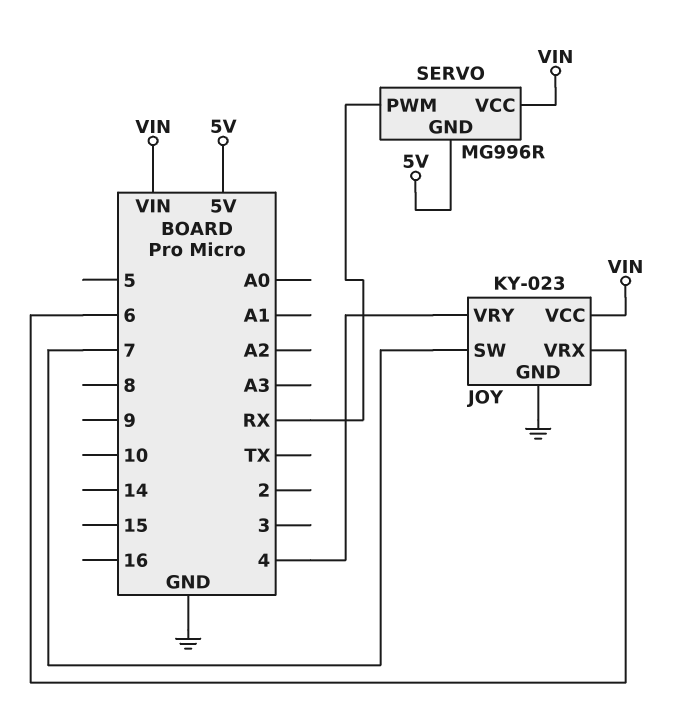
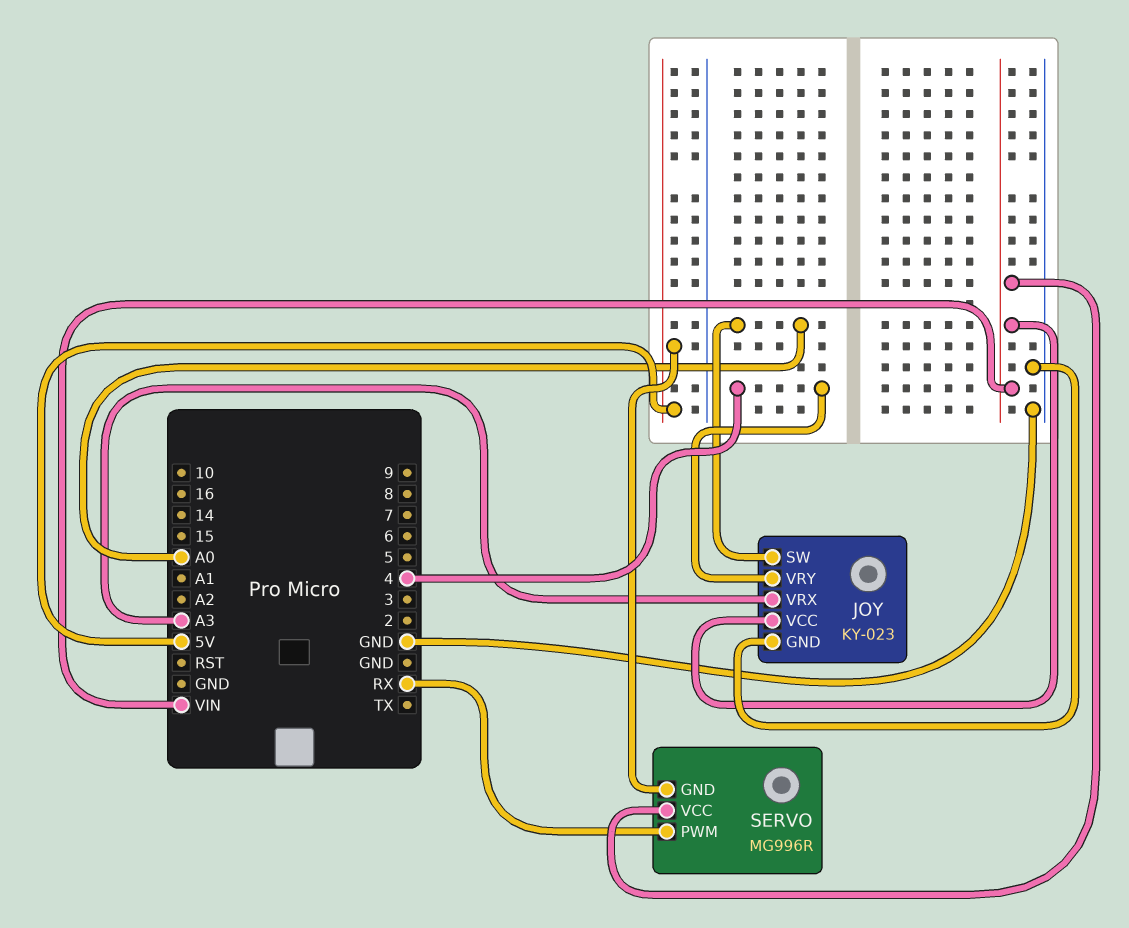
JOY pin SW: 7 -> A0
JOY pin VRX: 6 -> A3

